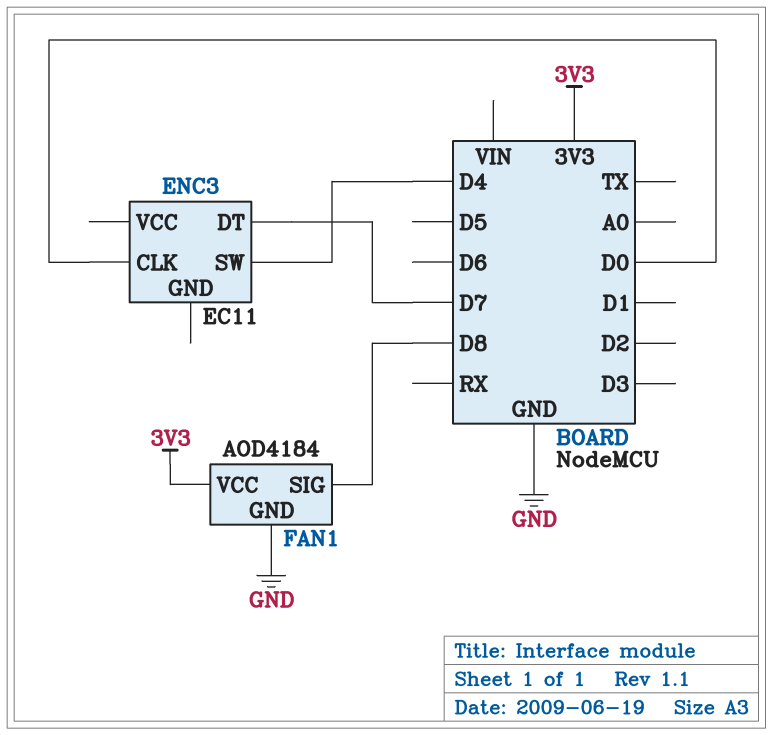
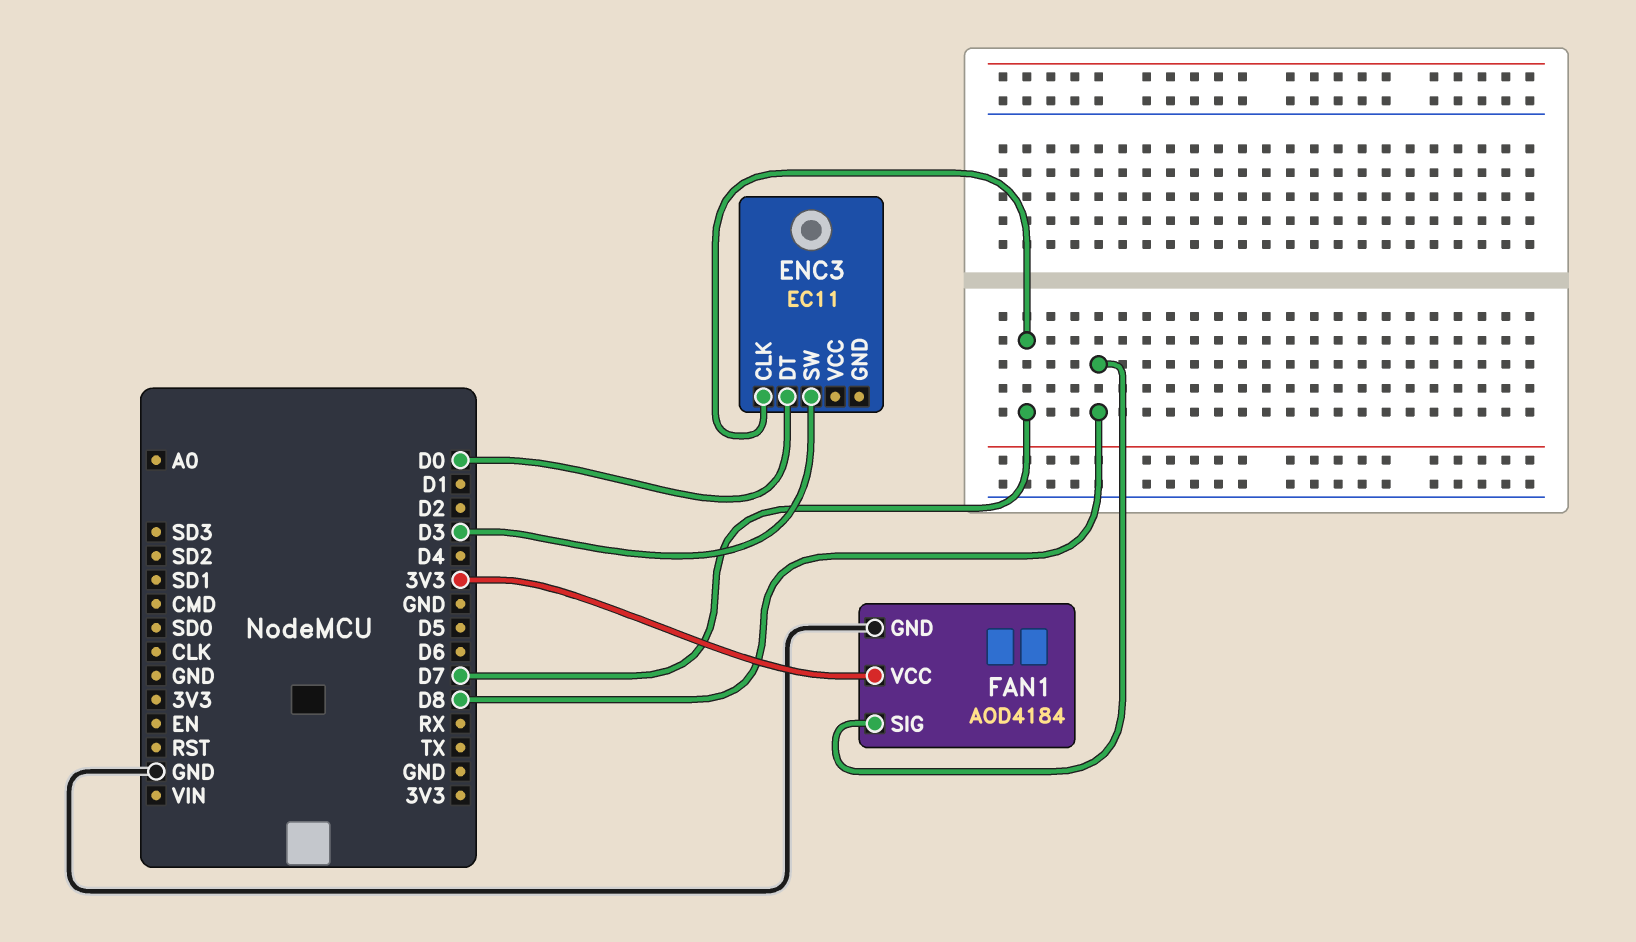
ENC3 pin CLK: D0 -> D7
ENC3 pin DT: D7 -> D0
ENC3 pin SW: D4 -> D3

